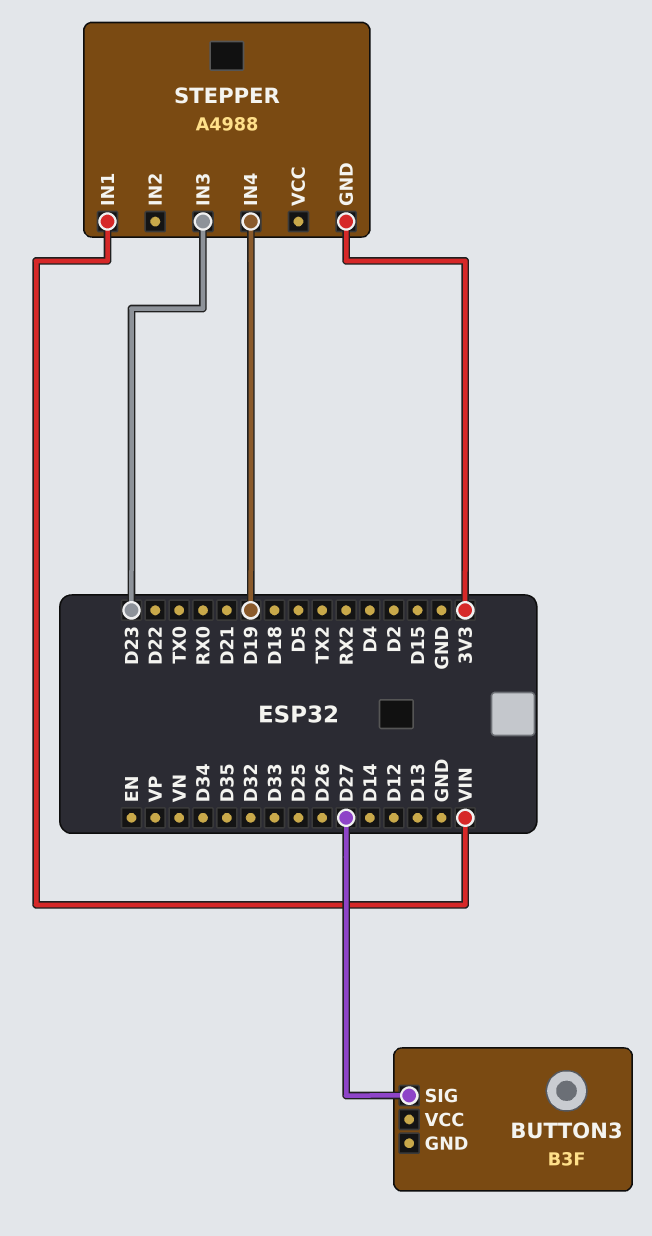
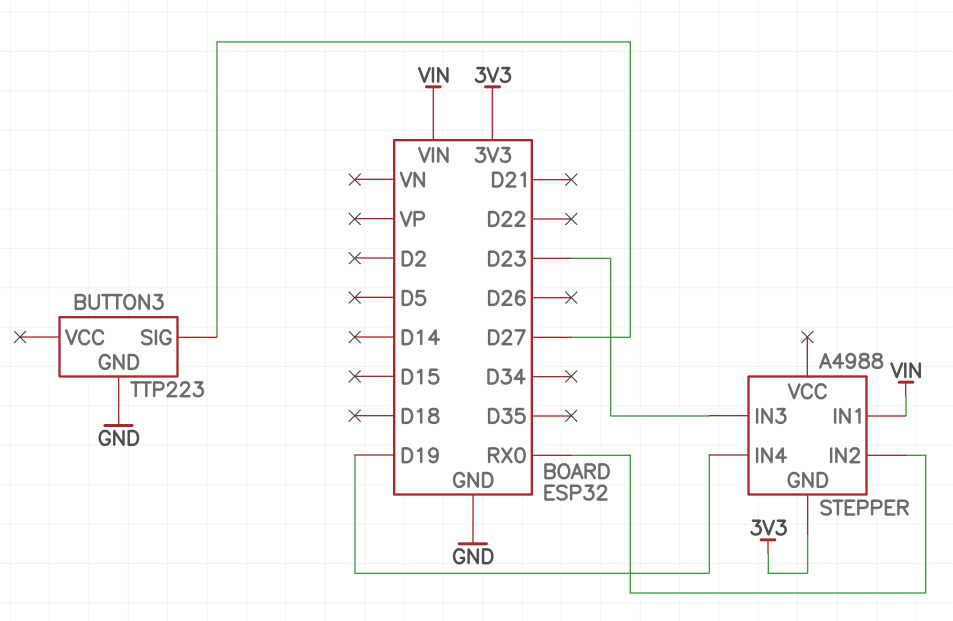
BUTTON3: B3F -> TTP223
BUTTON3 pin GND: none -> GND
STEPPER pin IN2: none -> RX0

